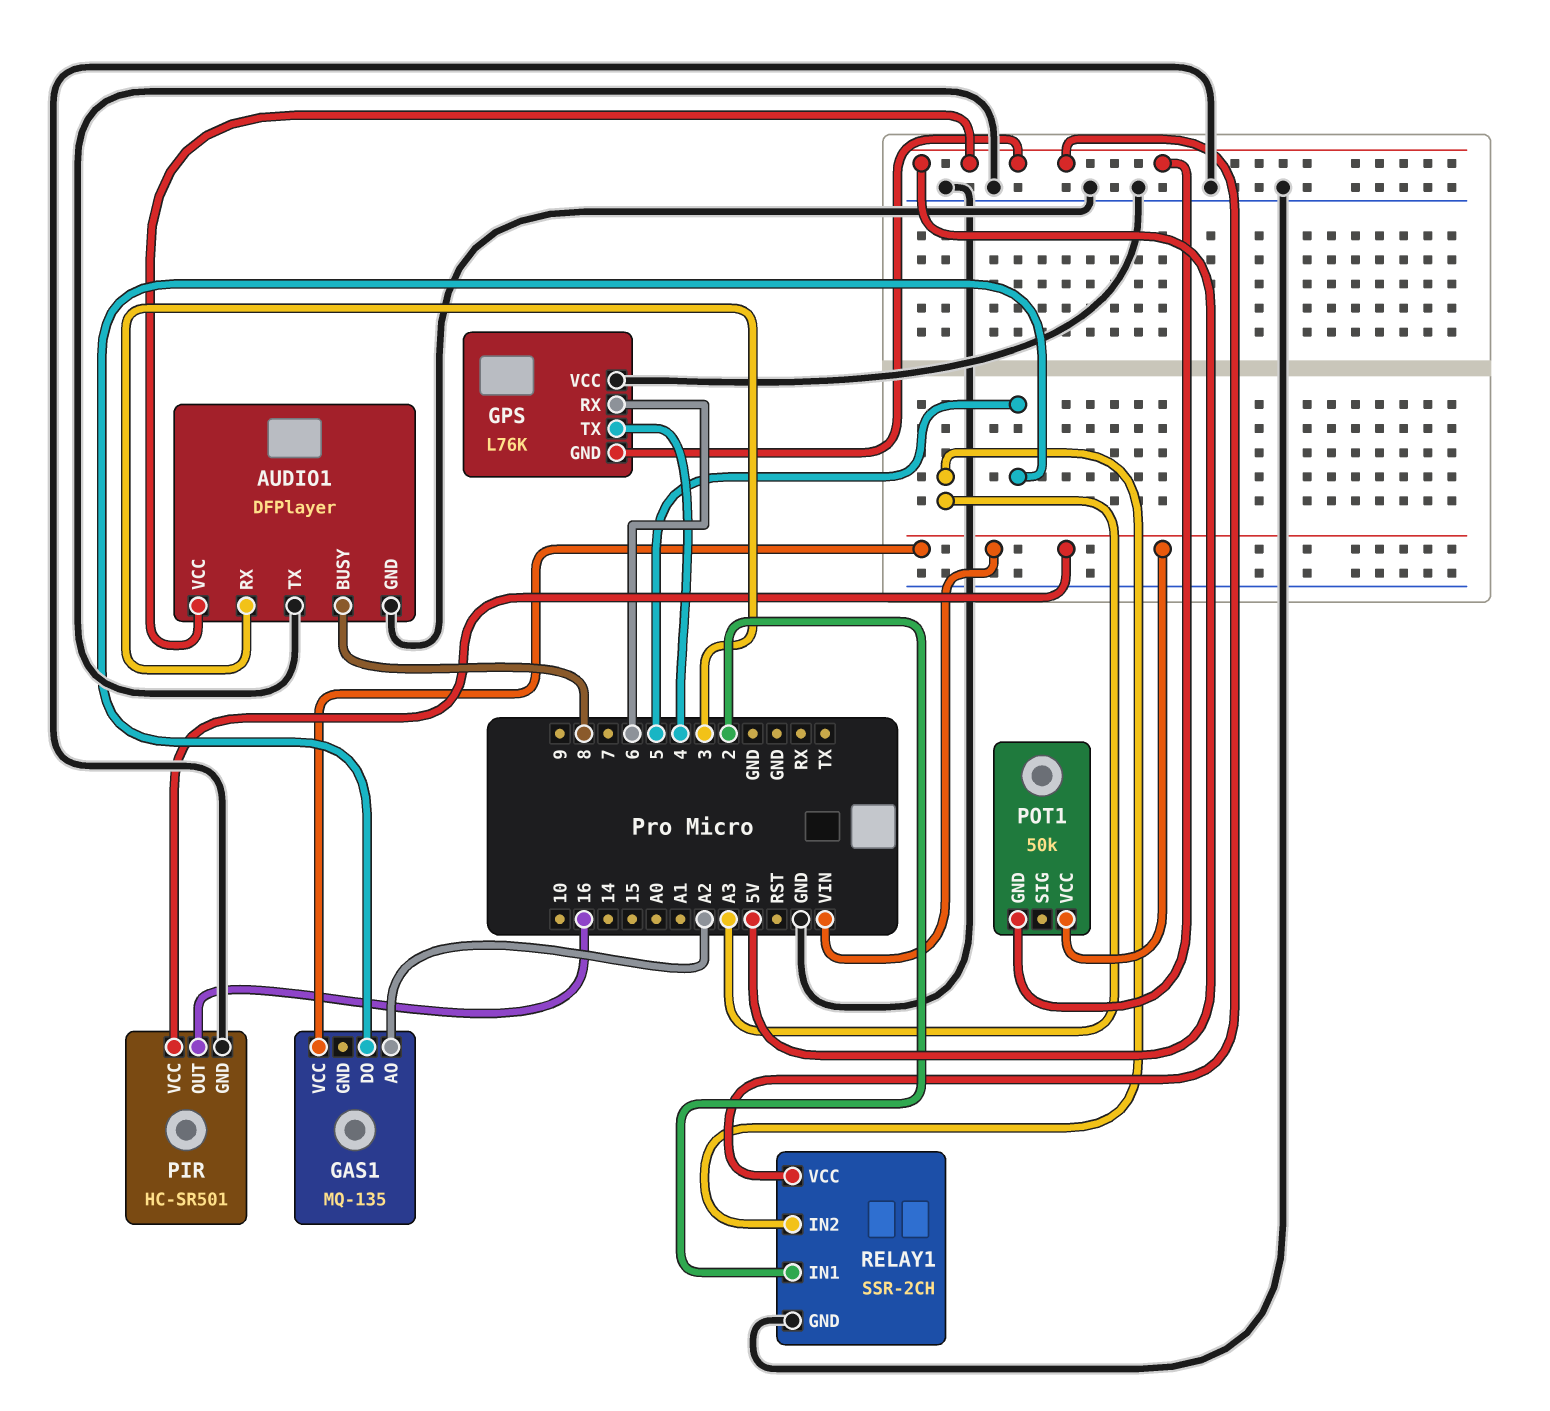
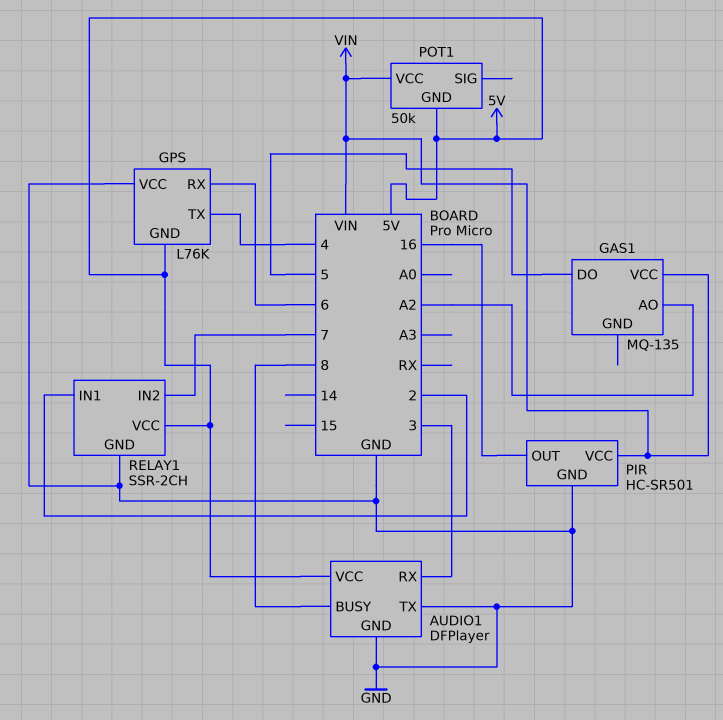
RELAY1 pin IN2: A3 -> 7

